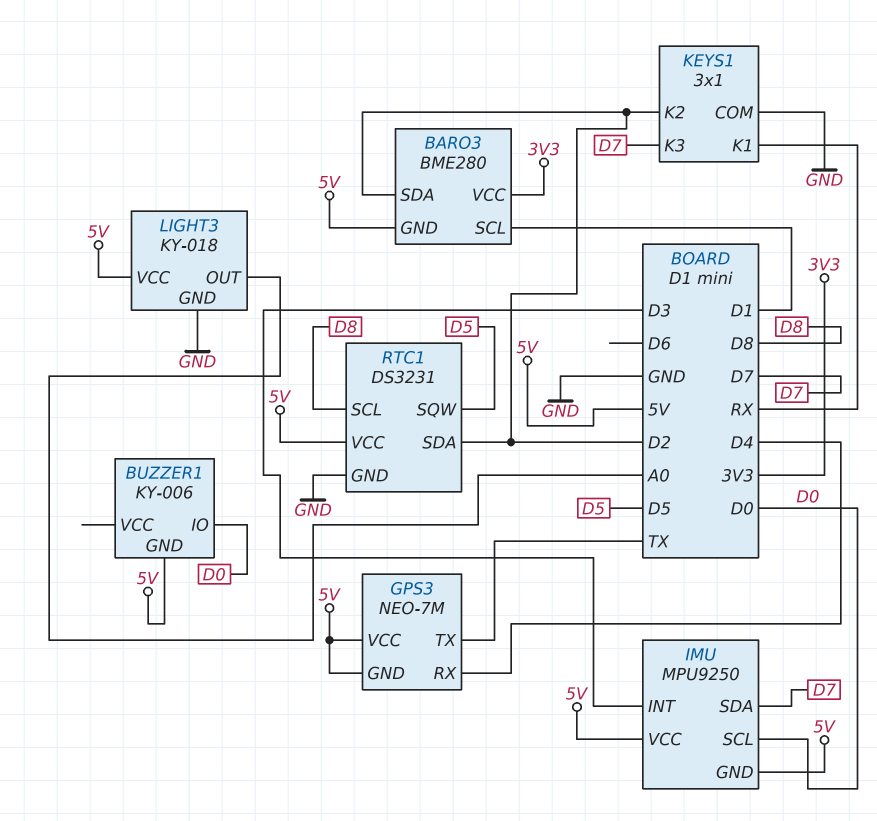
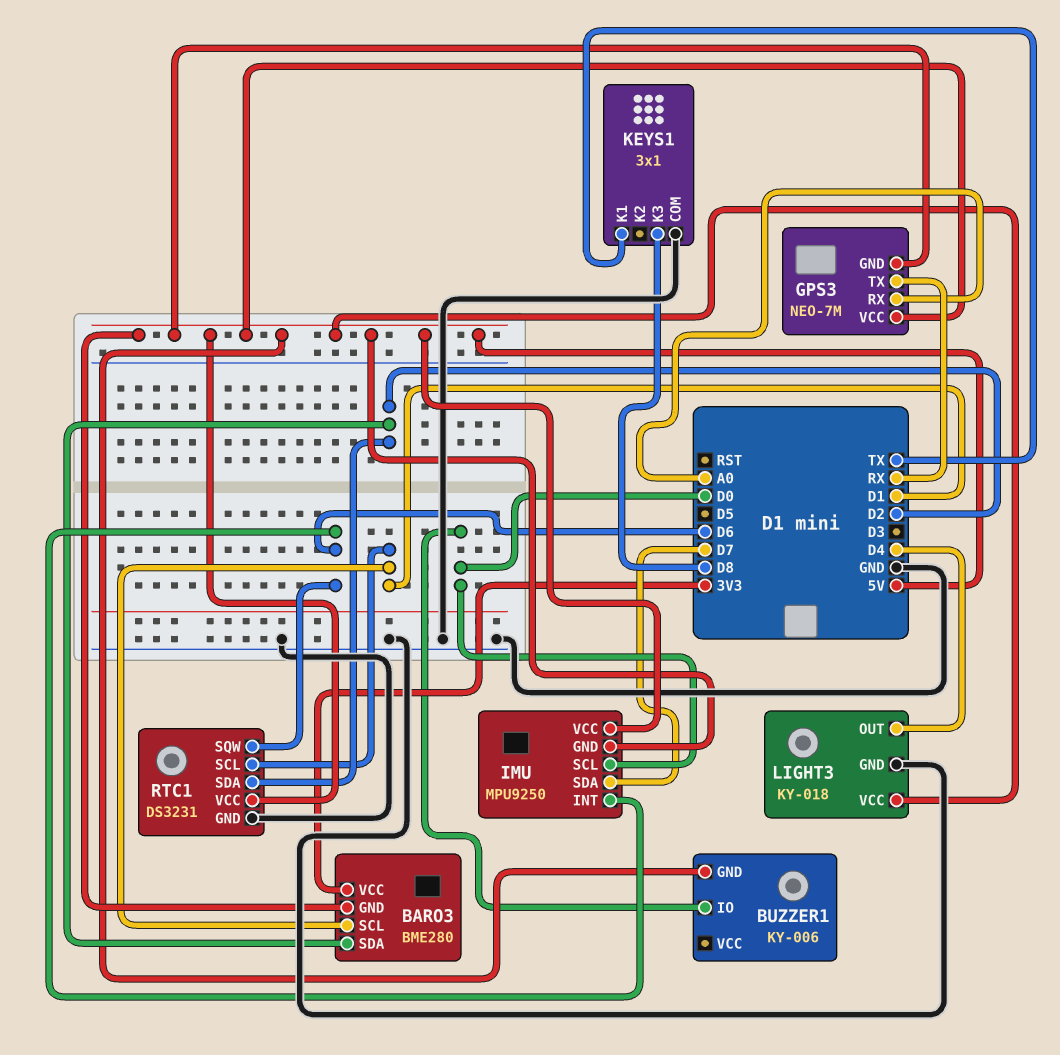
GPS3 pin RX: D4 -> A0
GPS3 pin TX: TX -> RX
IMU pin INT: D3 -> D6
KEYS1 pin K1: RX -> TX
KEYS1 pin K2: D2 -> none
KEYS1 pin K3: D7 -> D8
LIGHT3 pin OUT: A0 -> D4
RTC1 pin SCL: D8 -> D1
RTC1 pin SQW: D5 -> D6

